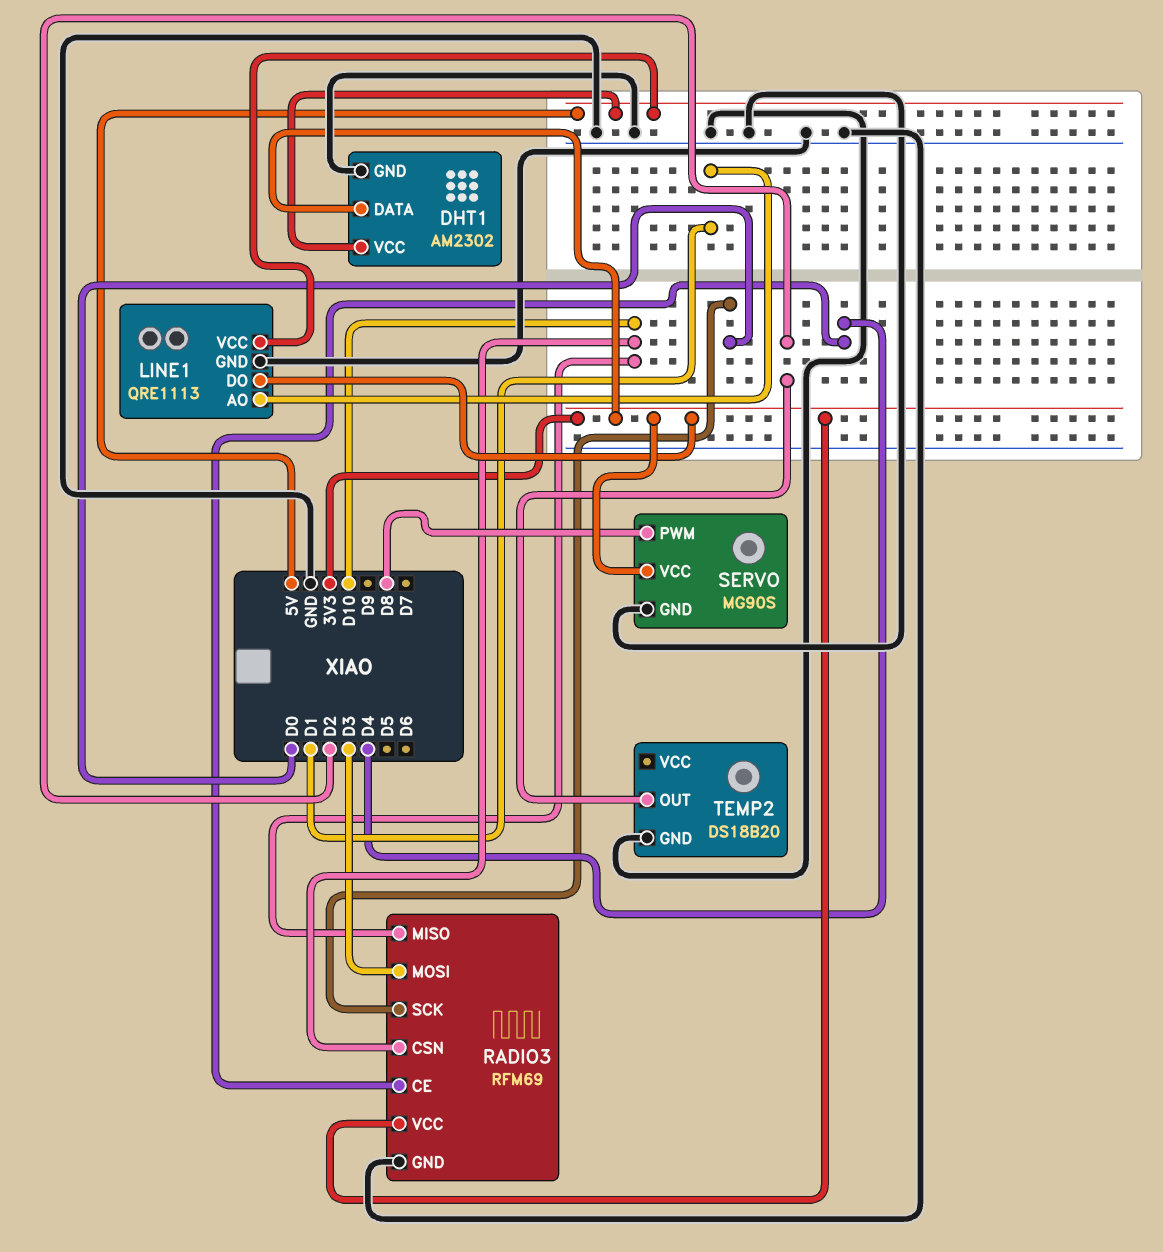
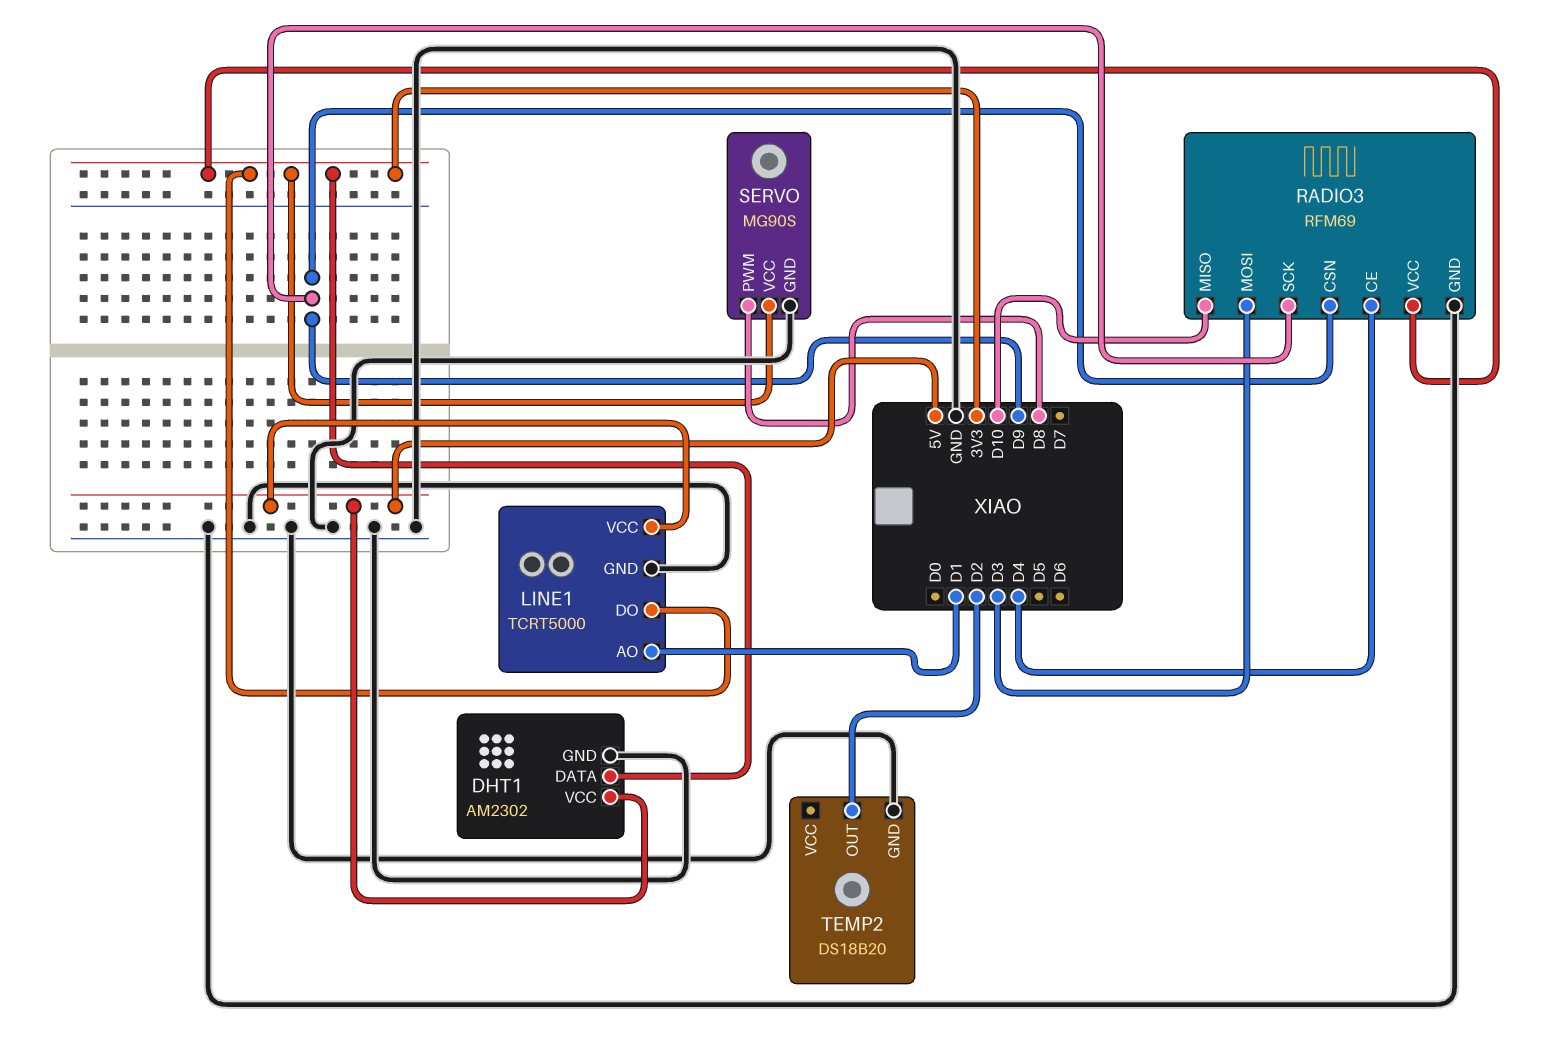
LINE1: QRE1113 -> TCRT5000
RADIO3 pin CSN: D10 -> D9
RADIO3 pin SCK: D0 -> D9

